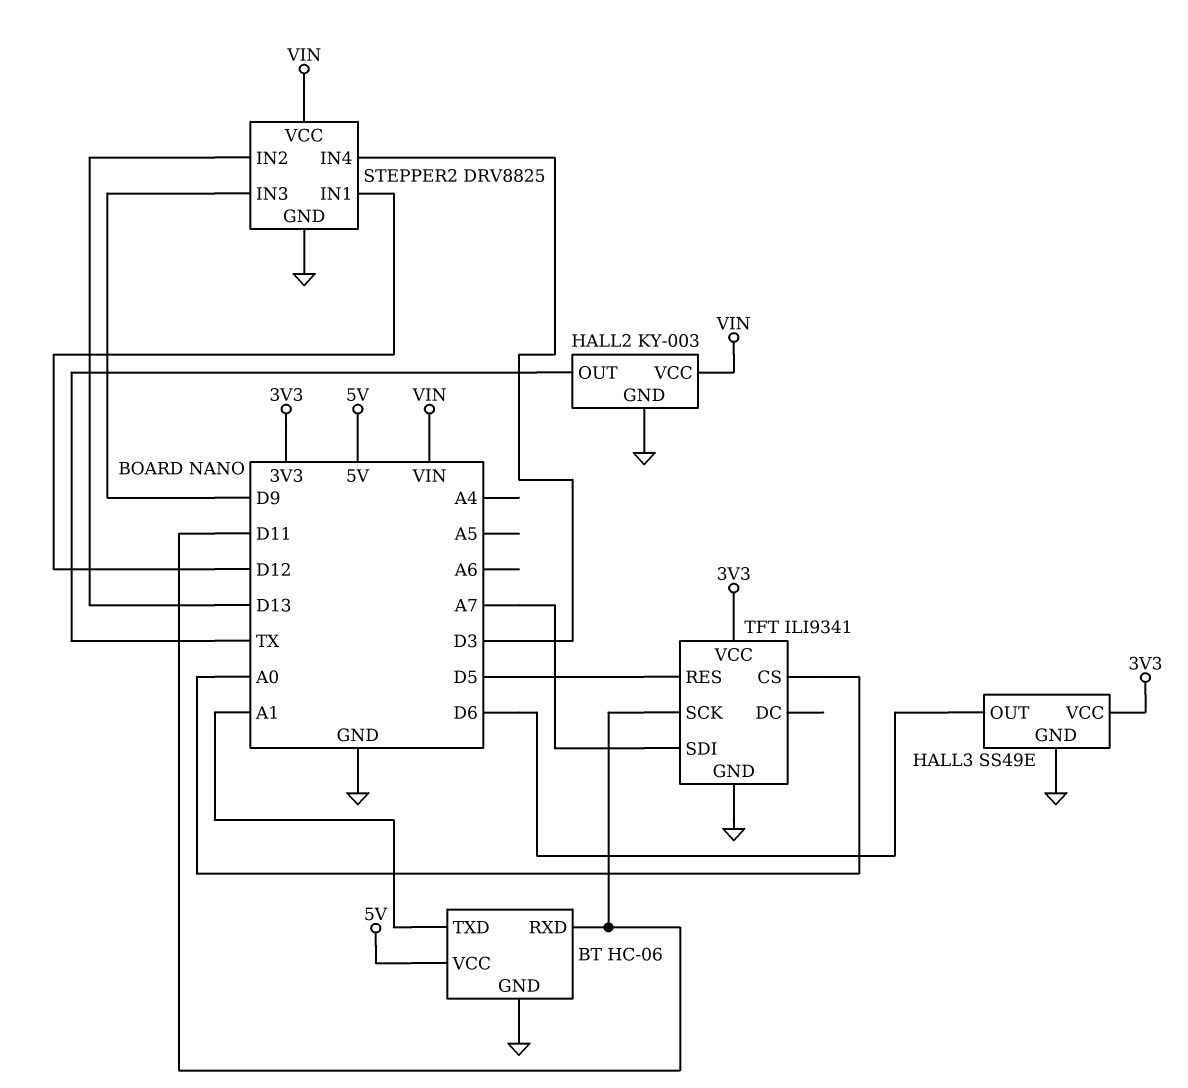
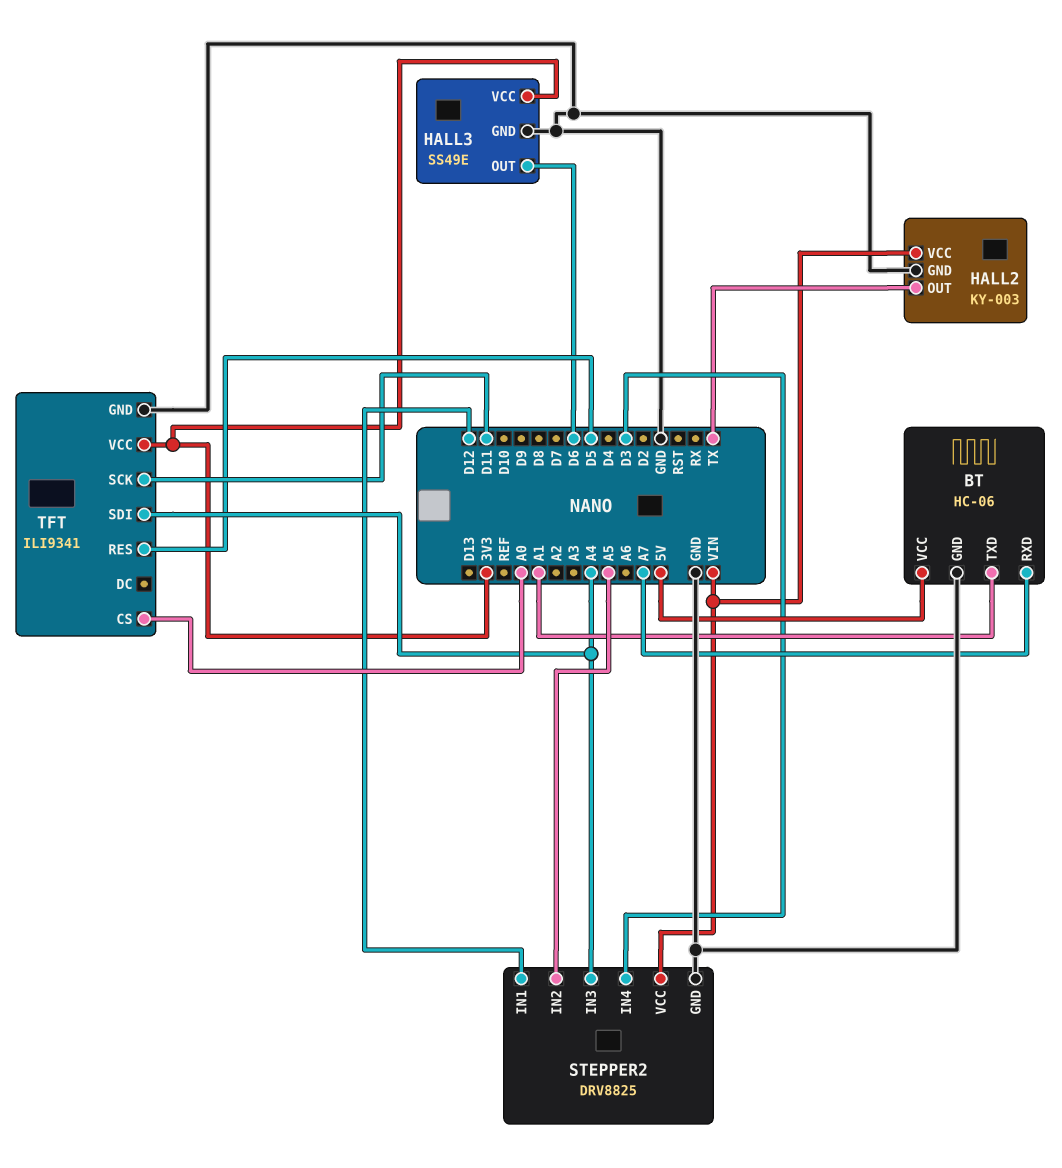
BT pin RXD: D11 -> A7
STEPPER2 pin IN2: D13 -> A5
STEPPER2 pin IN3: D9 -> A4
TFT pin SDI: A7 -> A4

